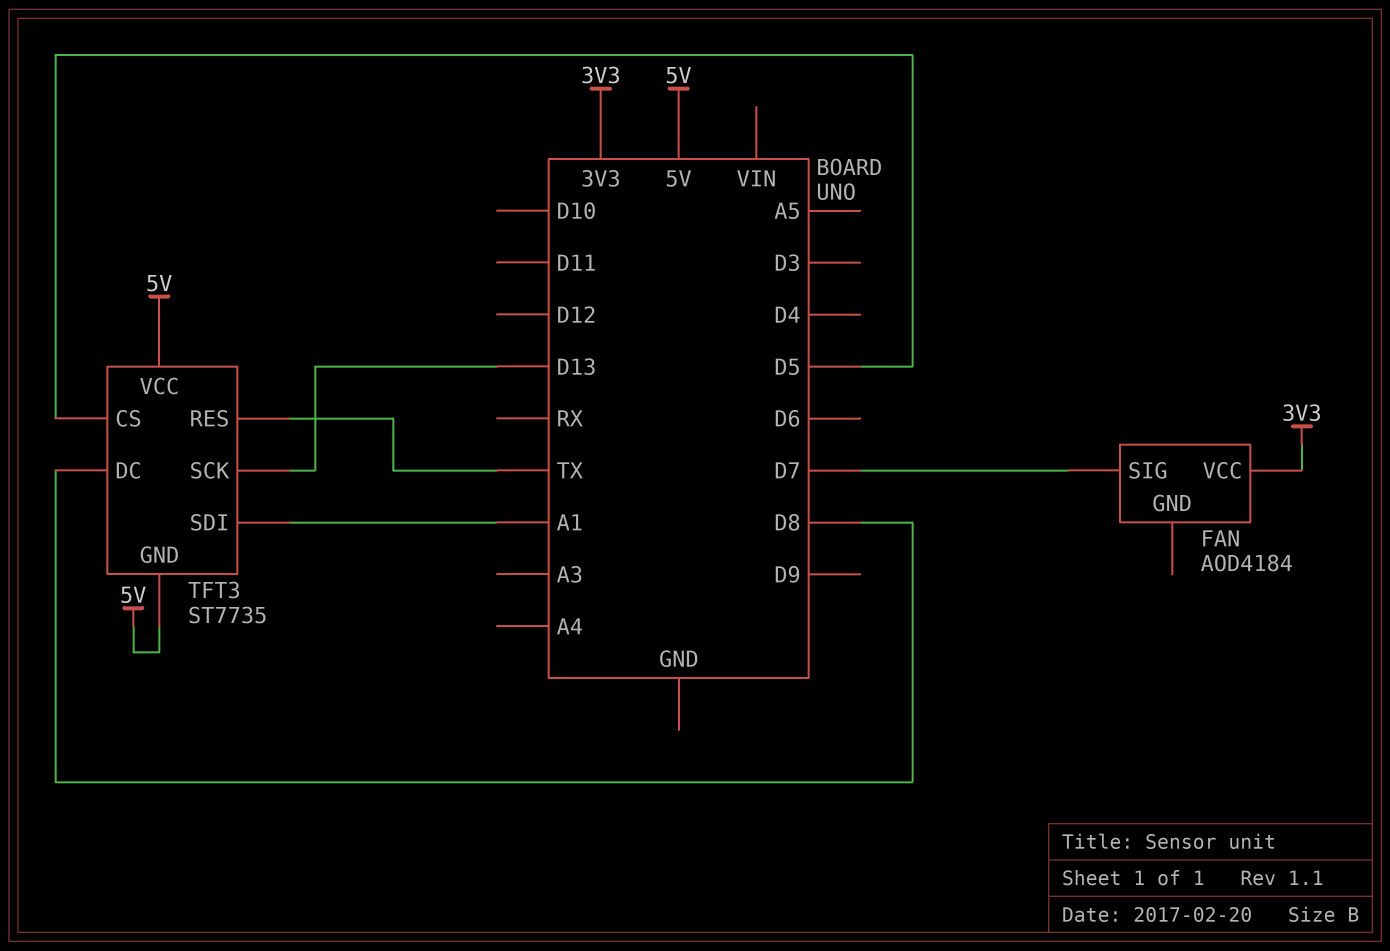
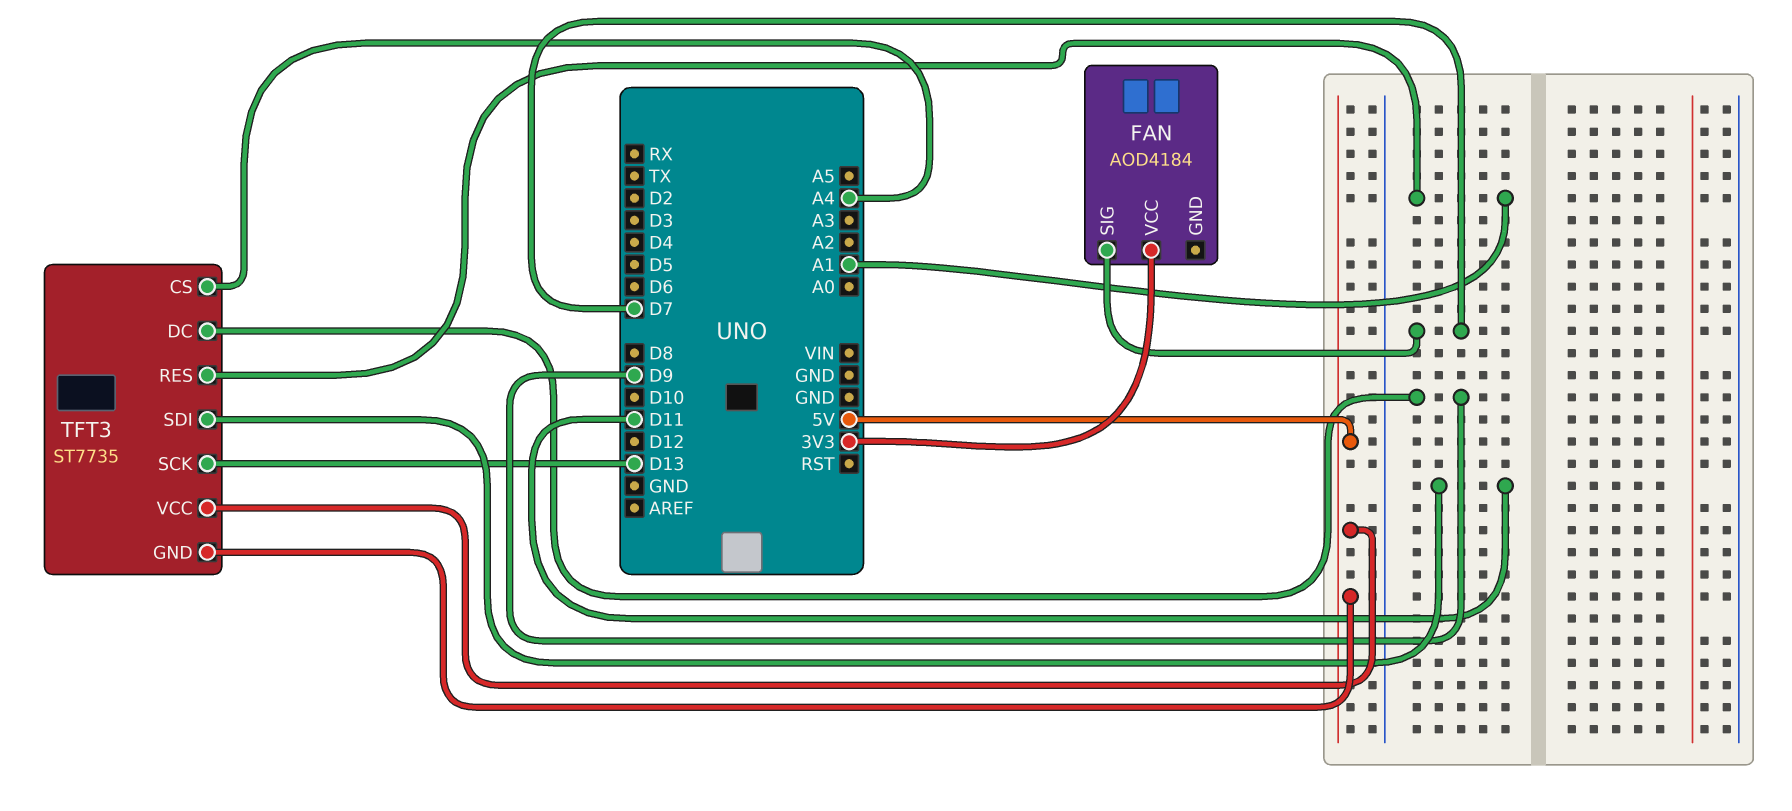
TFT3 pin CS: D5 -> A4
TFT3 pin DC: D8 -> D9
TFT3 pin RES: TX -> A1
TFT3 pin SDI: A1 -> D11

